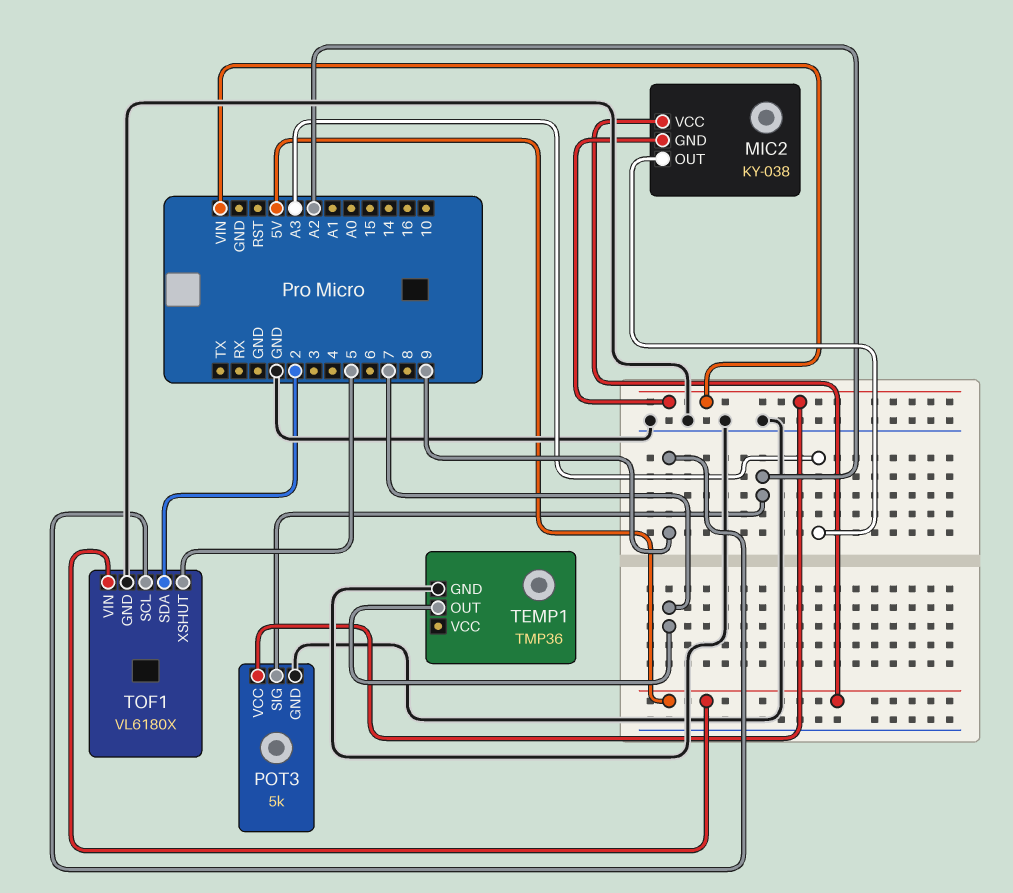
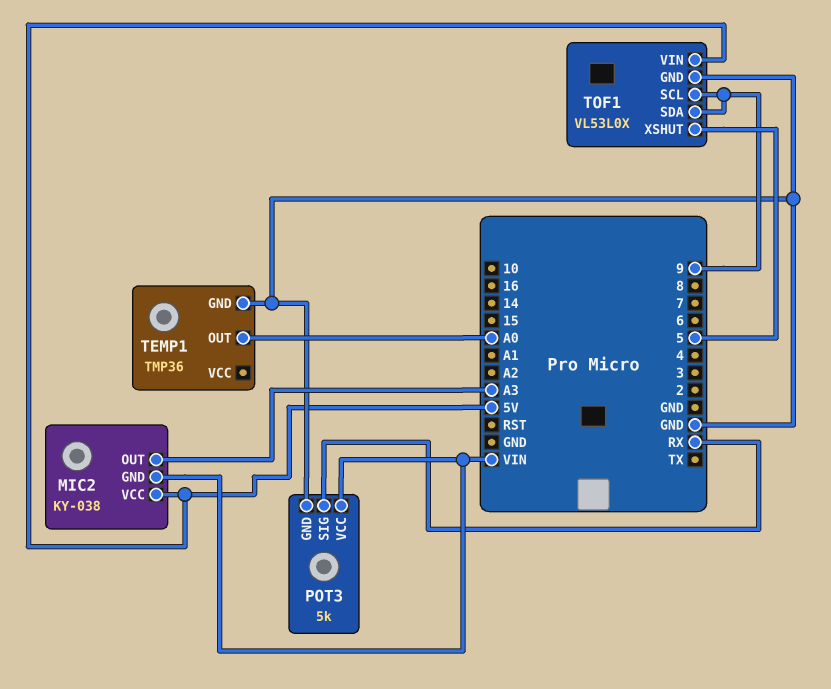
POT3 pin SIG: A2 -> RX
TEMP1 pin OUT: 7 -> A0
TOF1: VL6180X -> VL53L0X
TOF1 pin SDA: 2 -> 9

